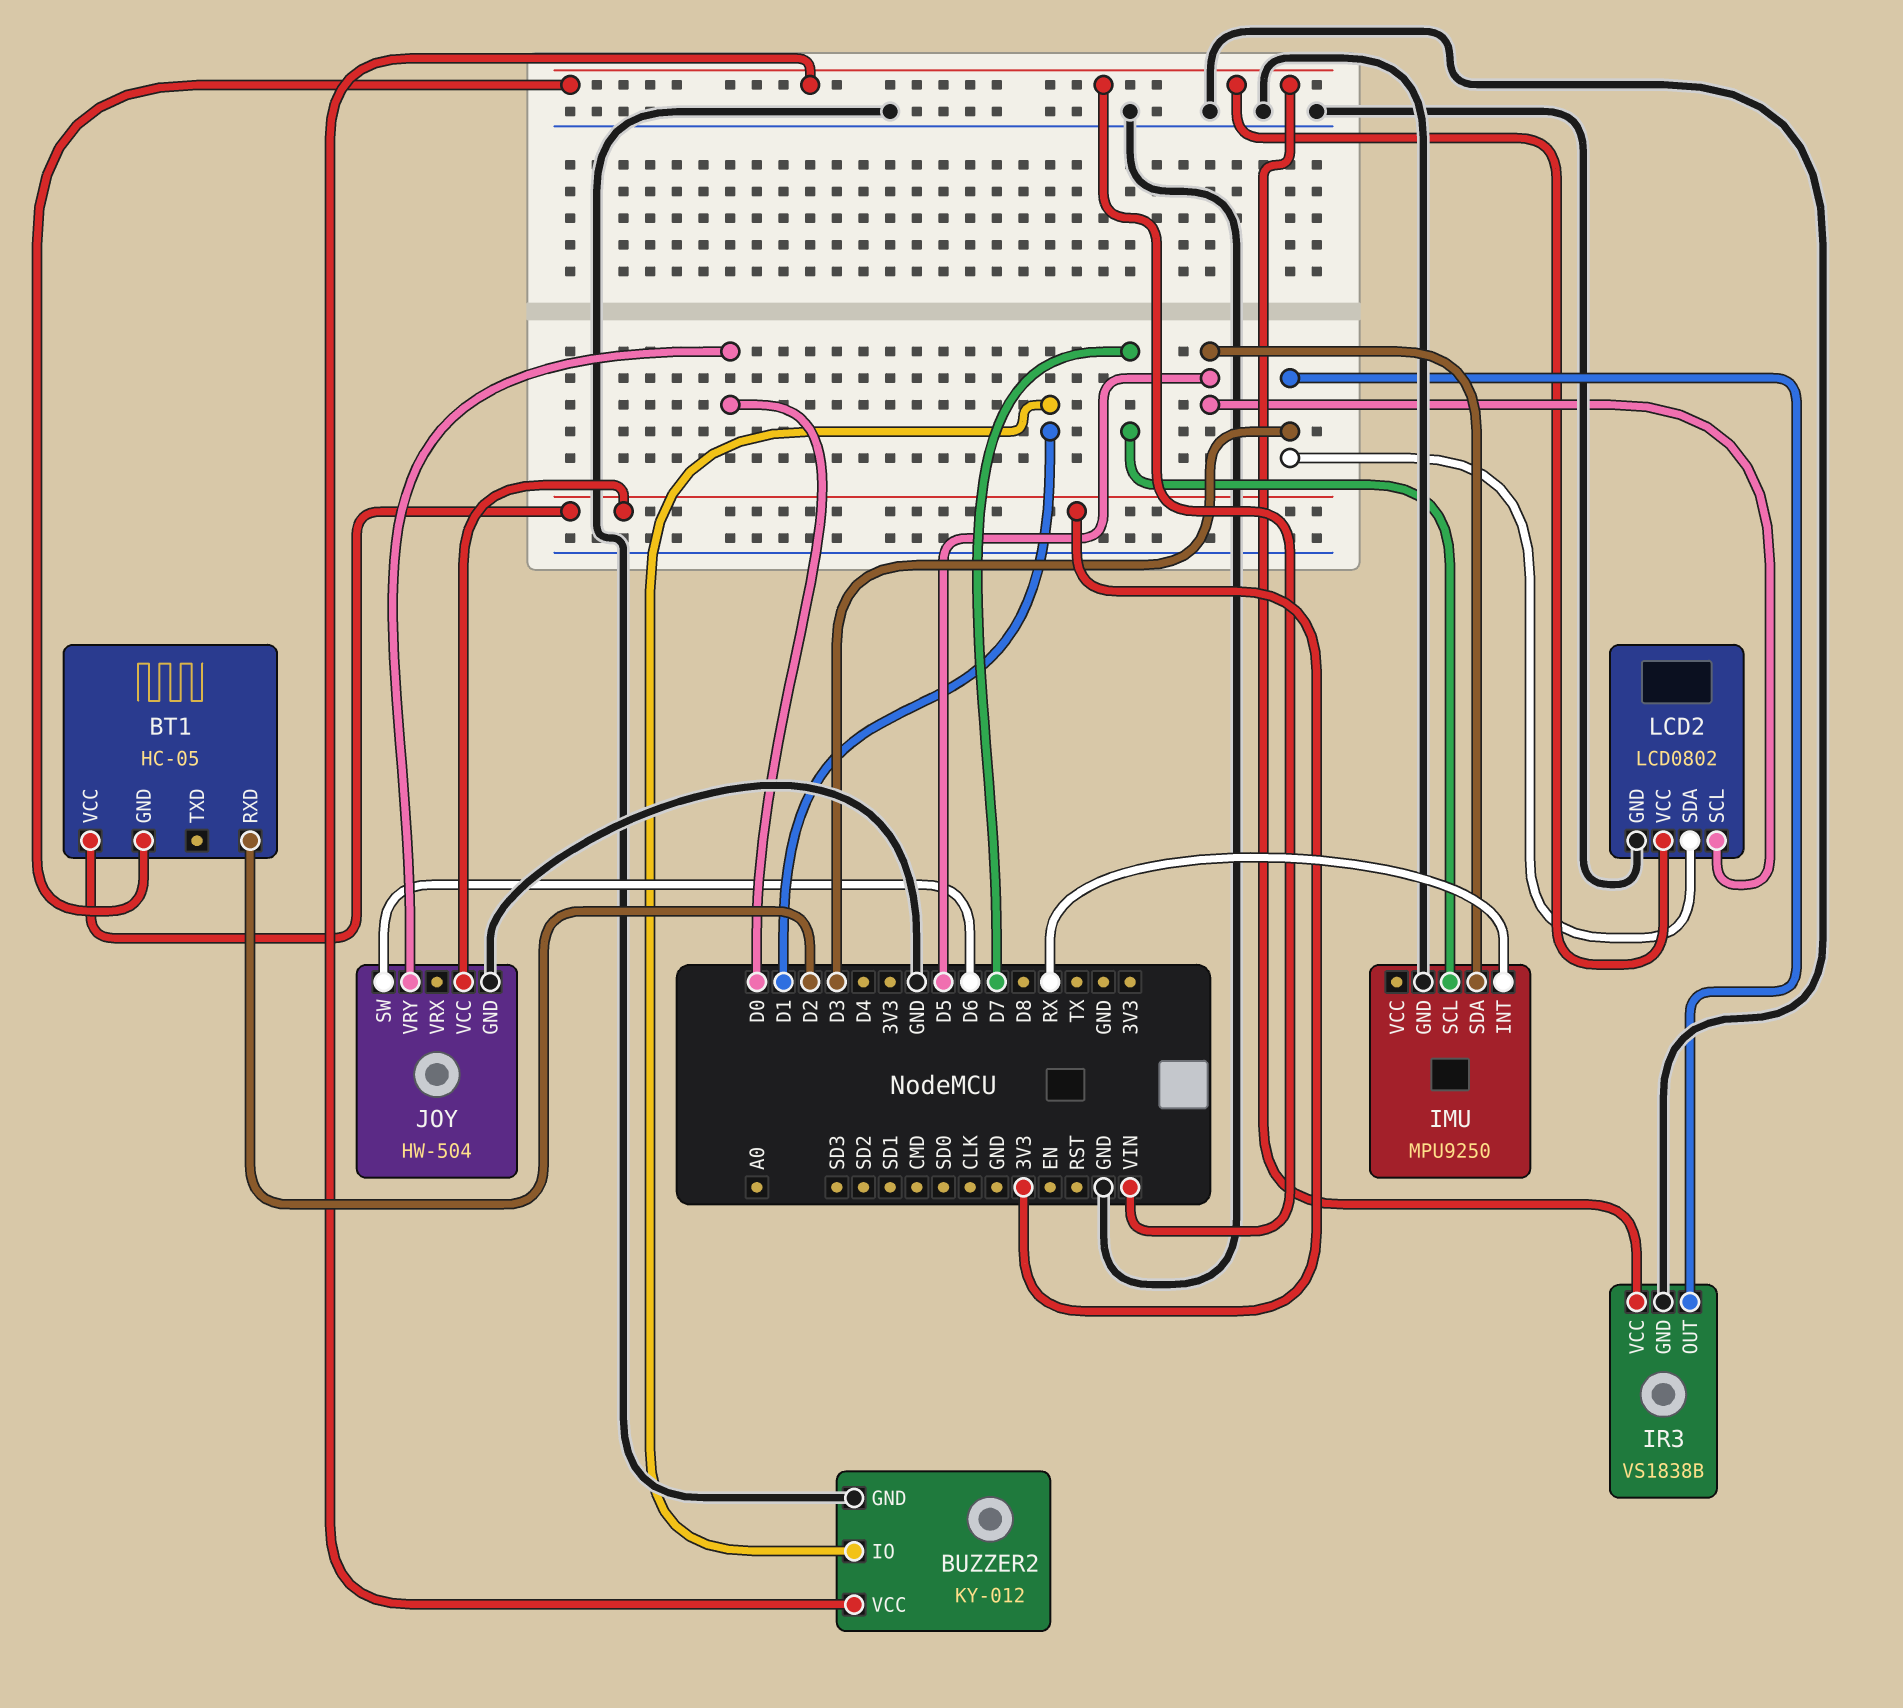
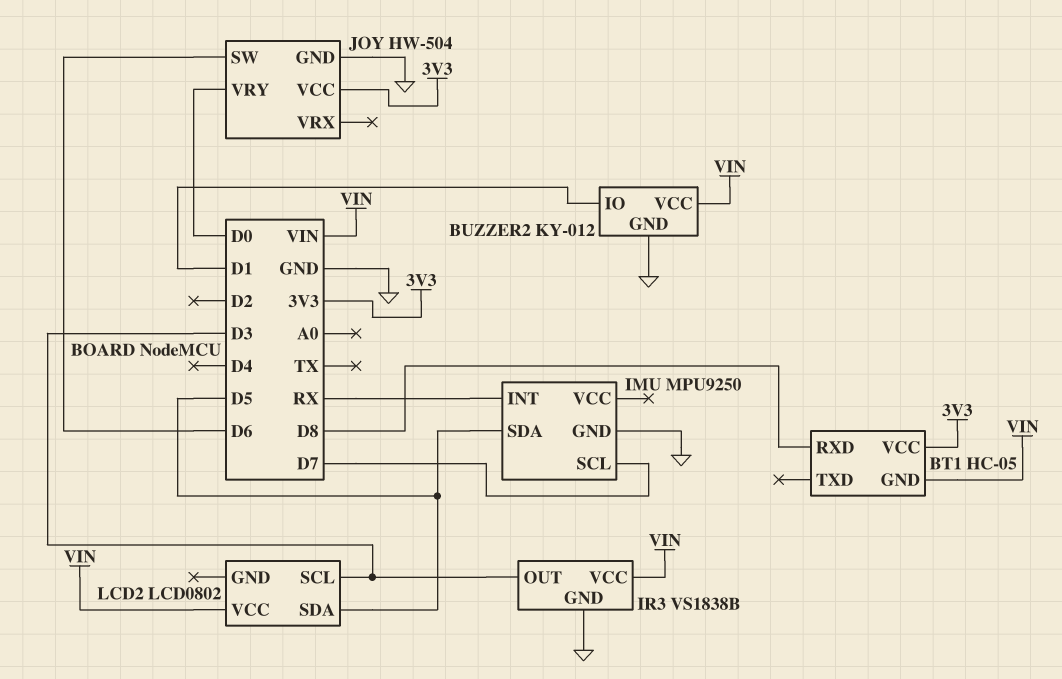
BT1 pin RXD: D2 -> D8
LCD2 pin GND: GND -> none
LCD2 pin SCL: D5 -> D3
LCD2 pin SDA: D3 -> D5

